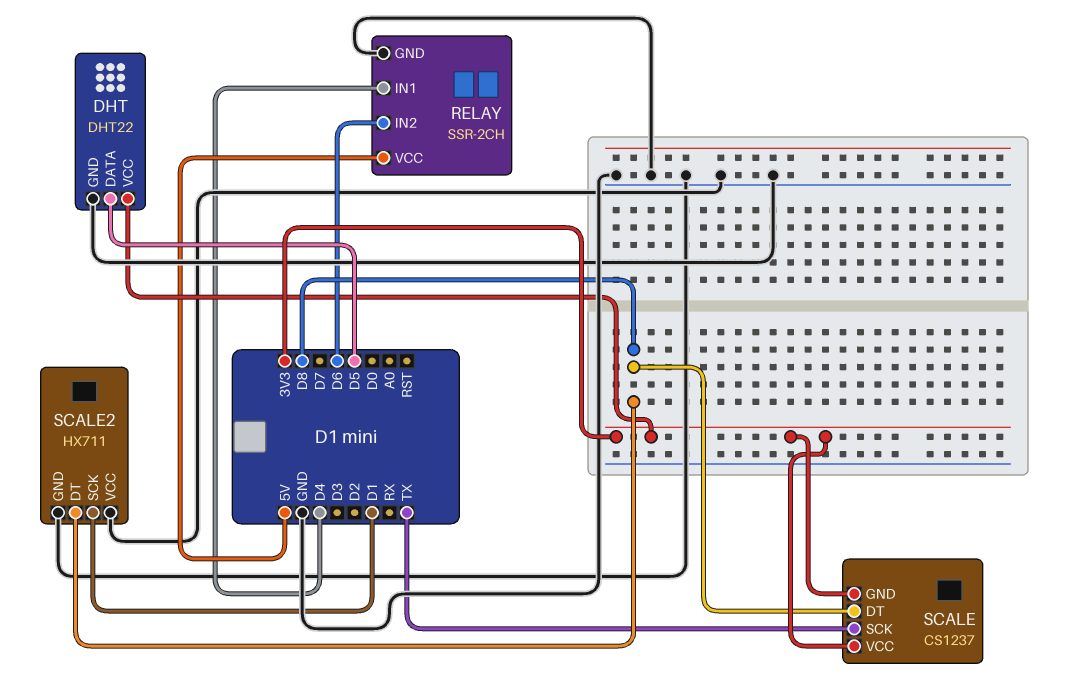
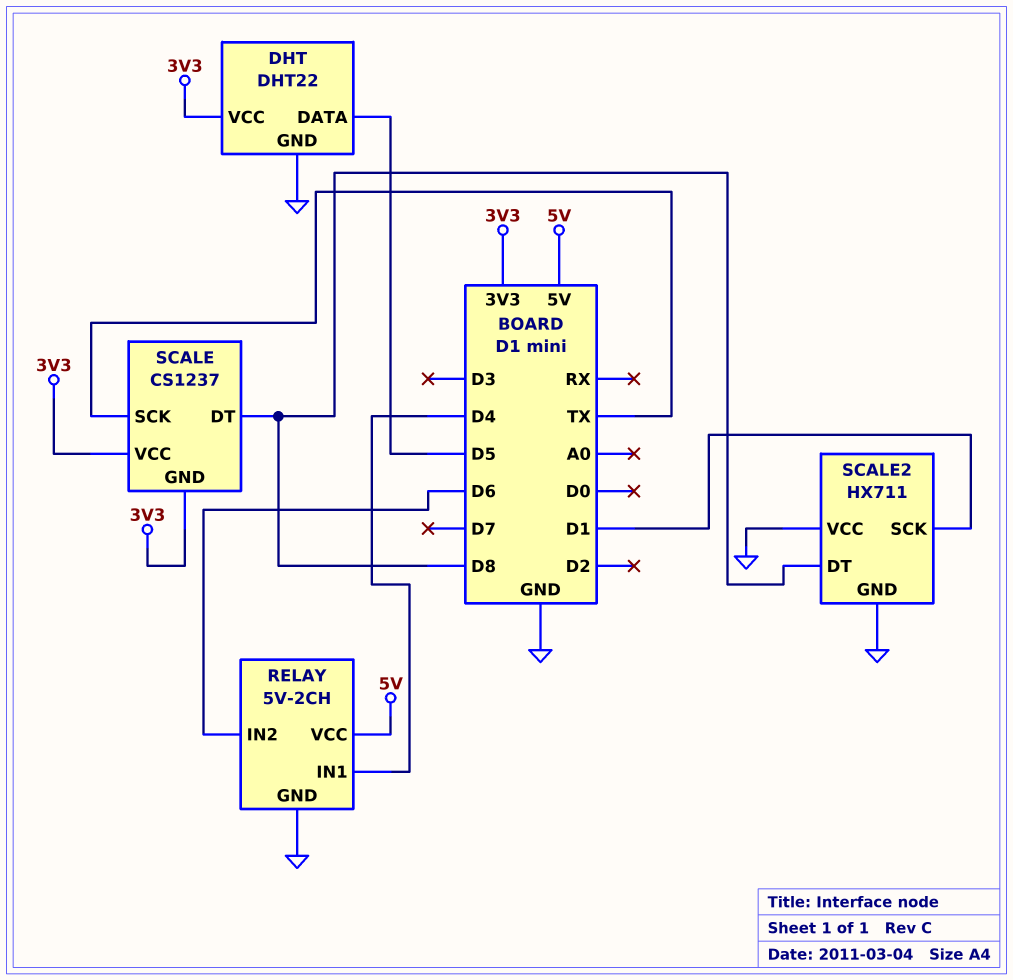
RELAY: SSR-2CH -> 5V-2CH

